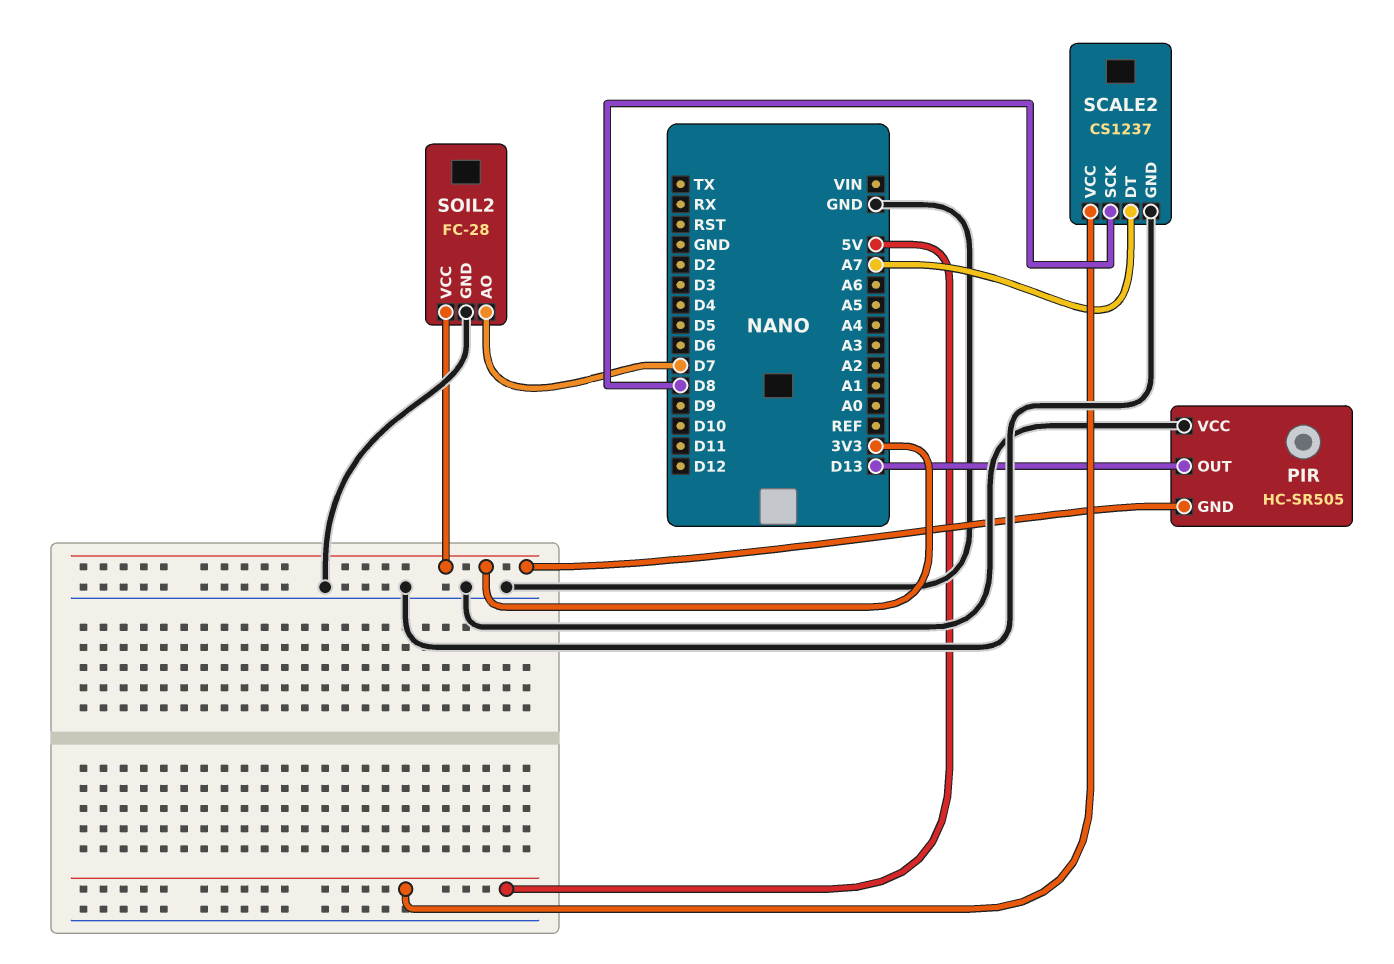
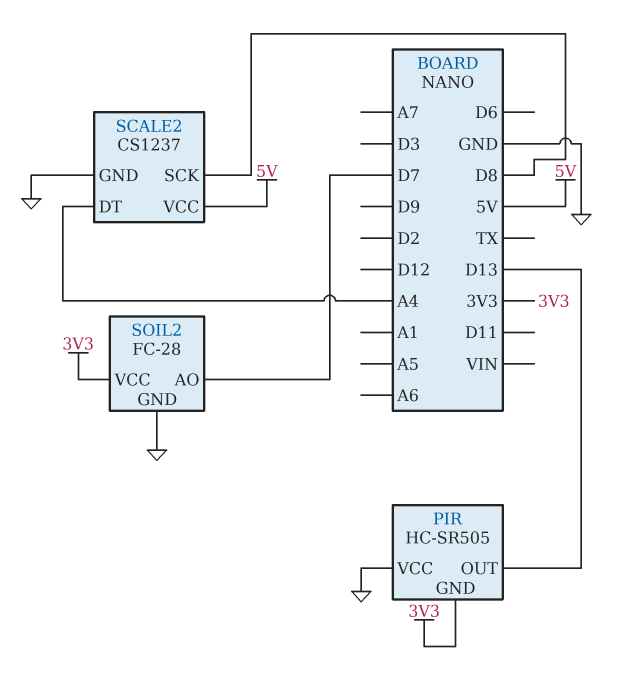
SCALE2 pin DT: A7 -> A4

